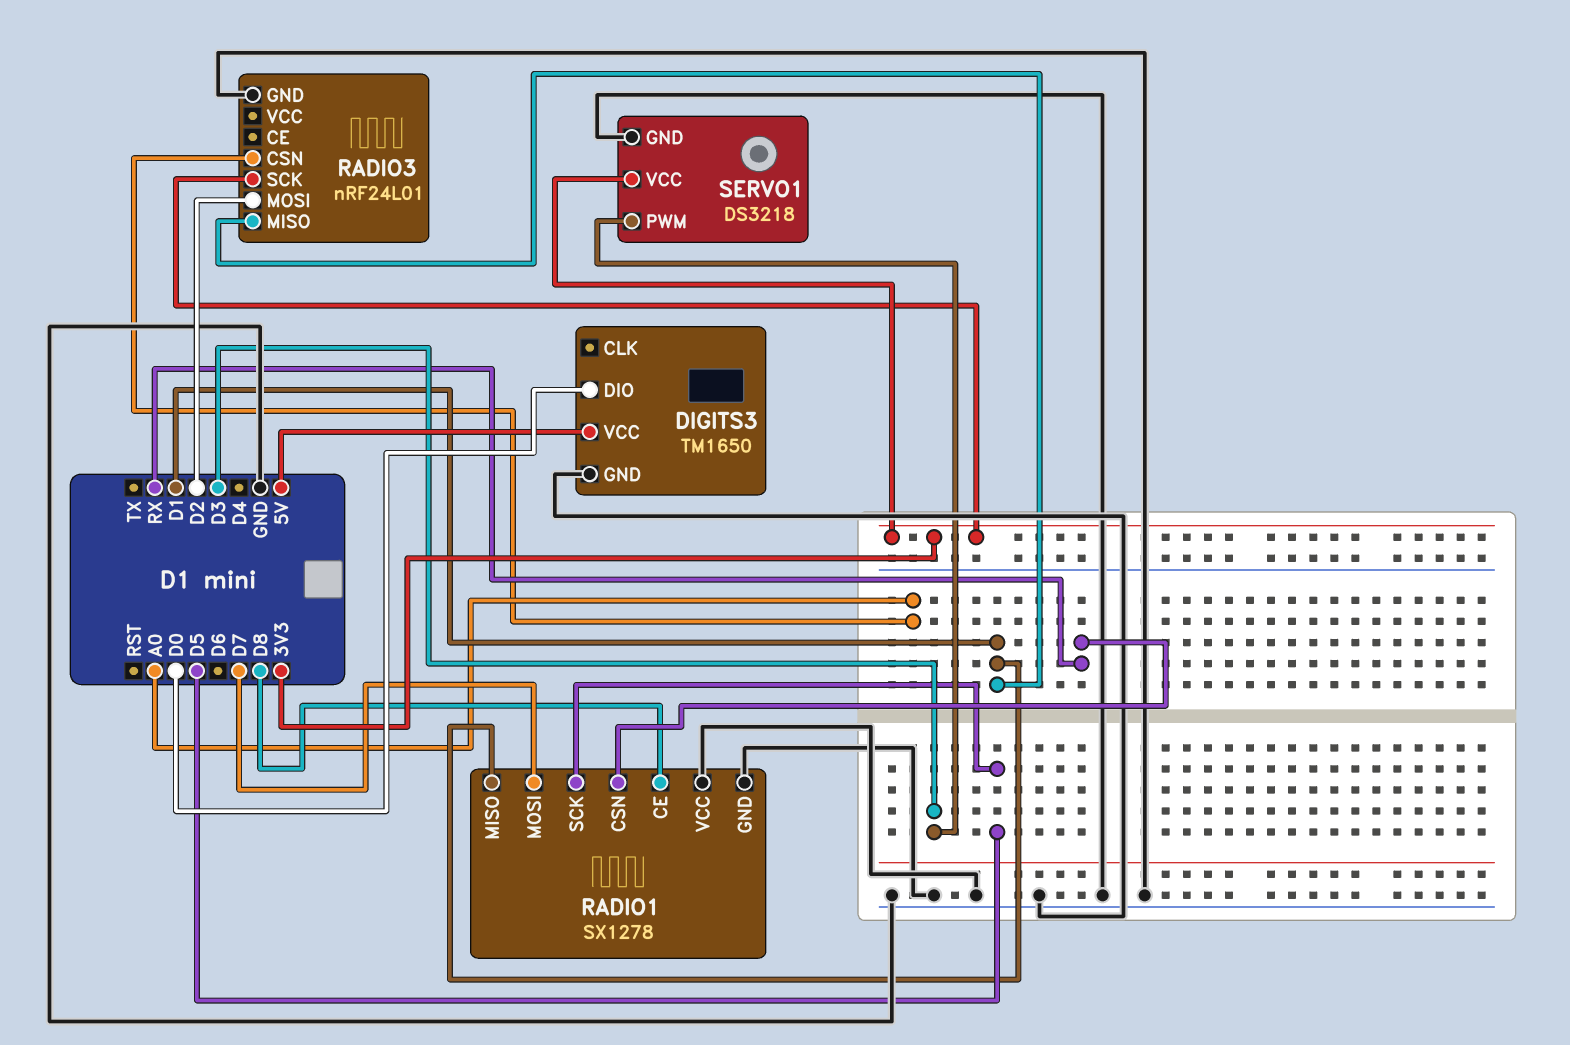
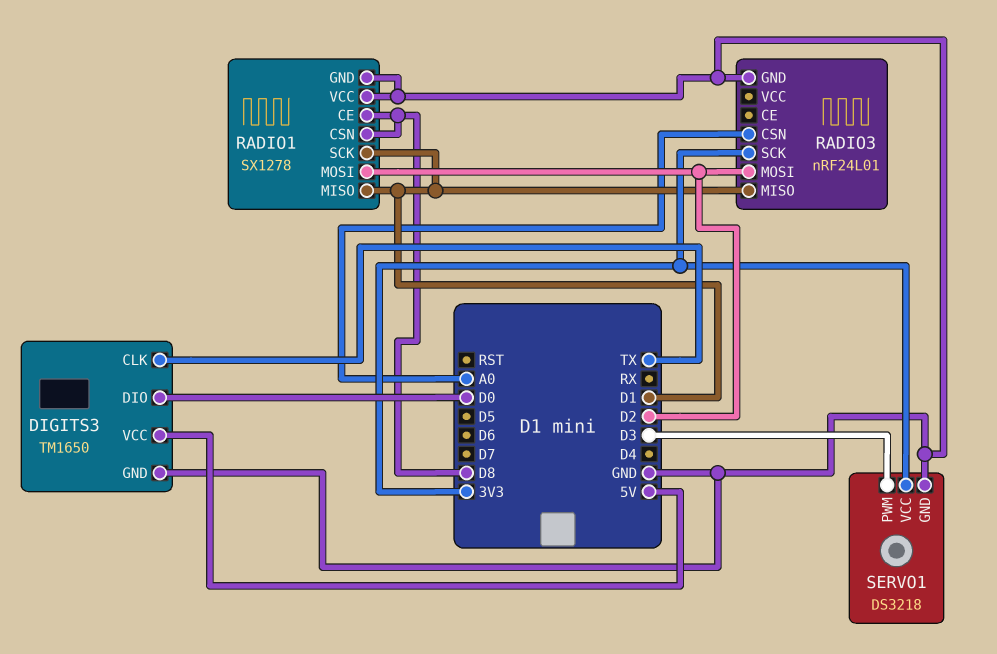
DIGITS3 pin CLK: none -> TX
RADIO1 pin CSN: RX -> D8
RADIO1 pin MOSI: D7 -> D2
RADIO1 pin SCK: D5 -> D1

